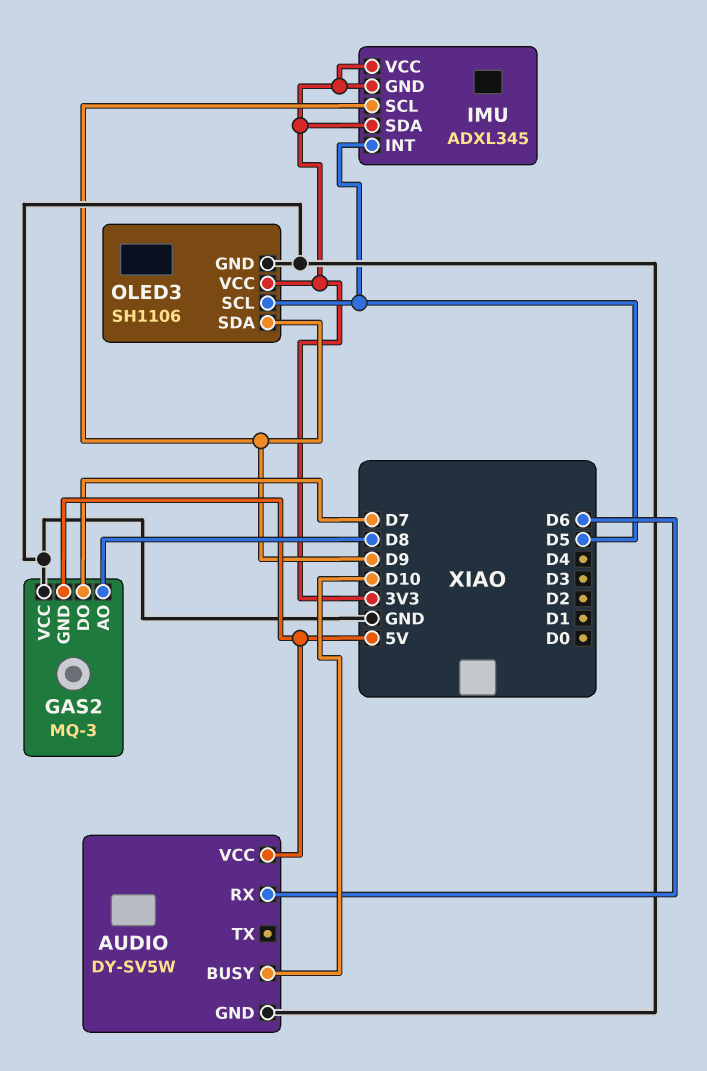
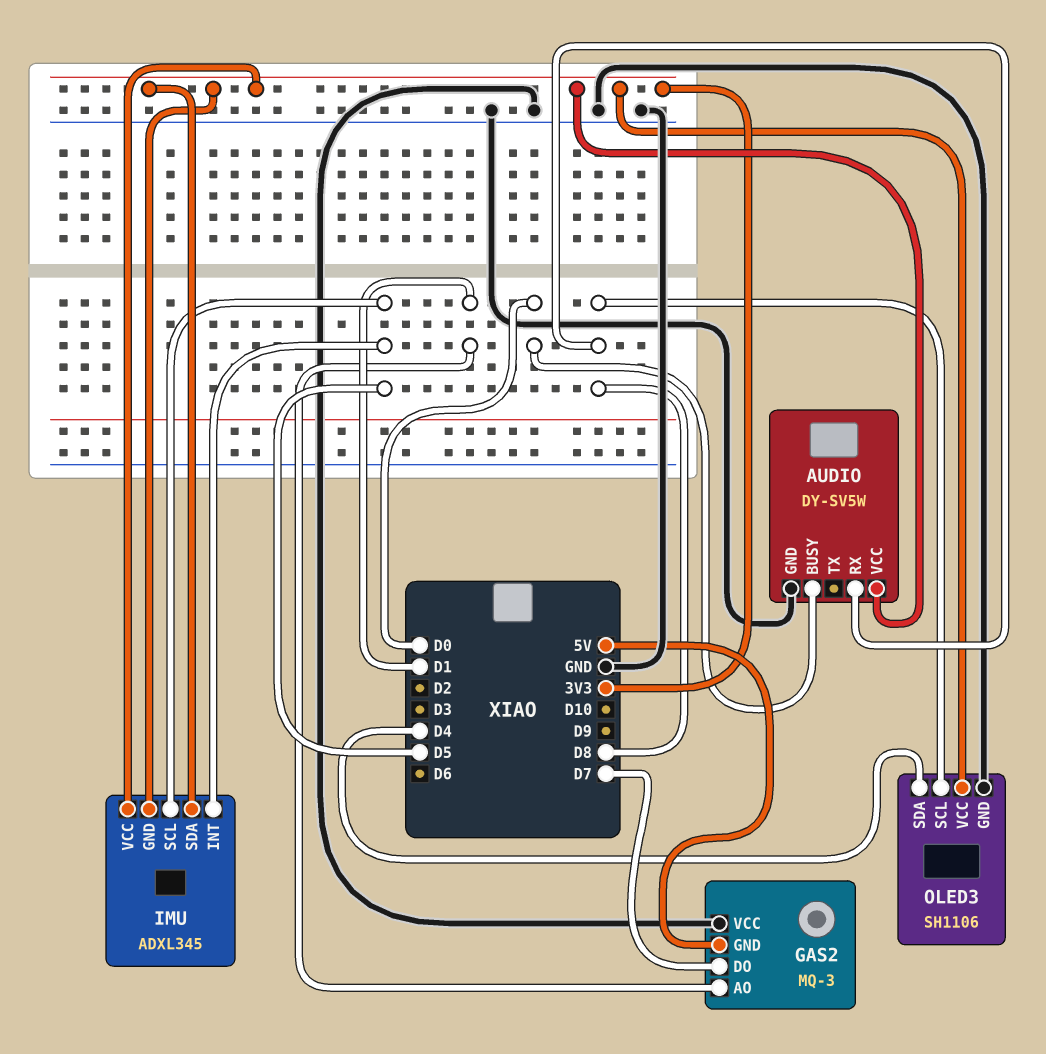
AUDIO pin BUSY: D10 -> D0
AUDIO pin RX: D6 -> D8
AUDIO pin VCC: 5V -> 3V3
GAS2 pin AO: D8 -> D1
IMU pin SCL: D9 -> D5
OLED3 pin SCL: D5 -> D8
OLED3 pin SDA: D9 -> D4

